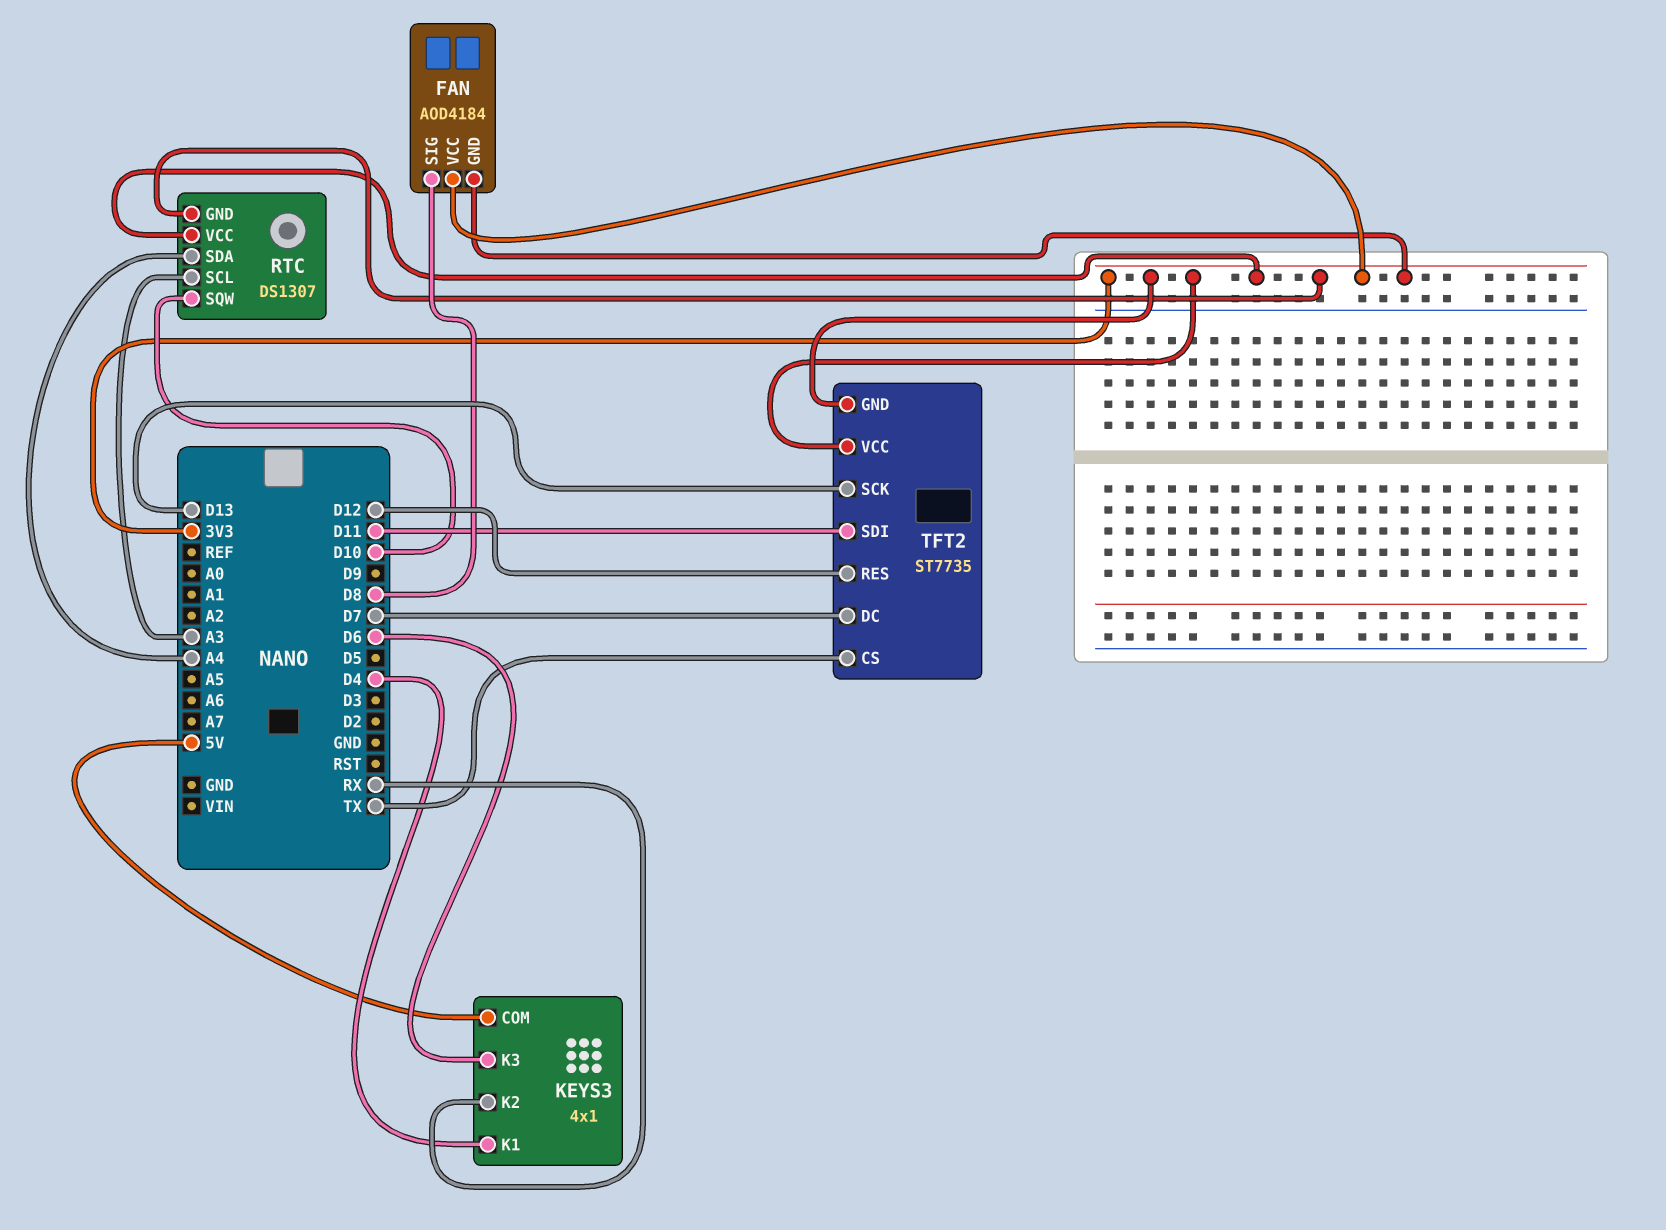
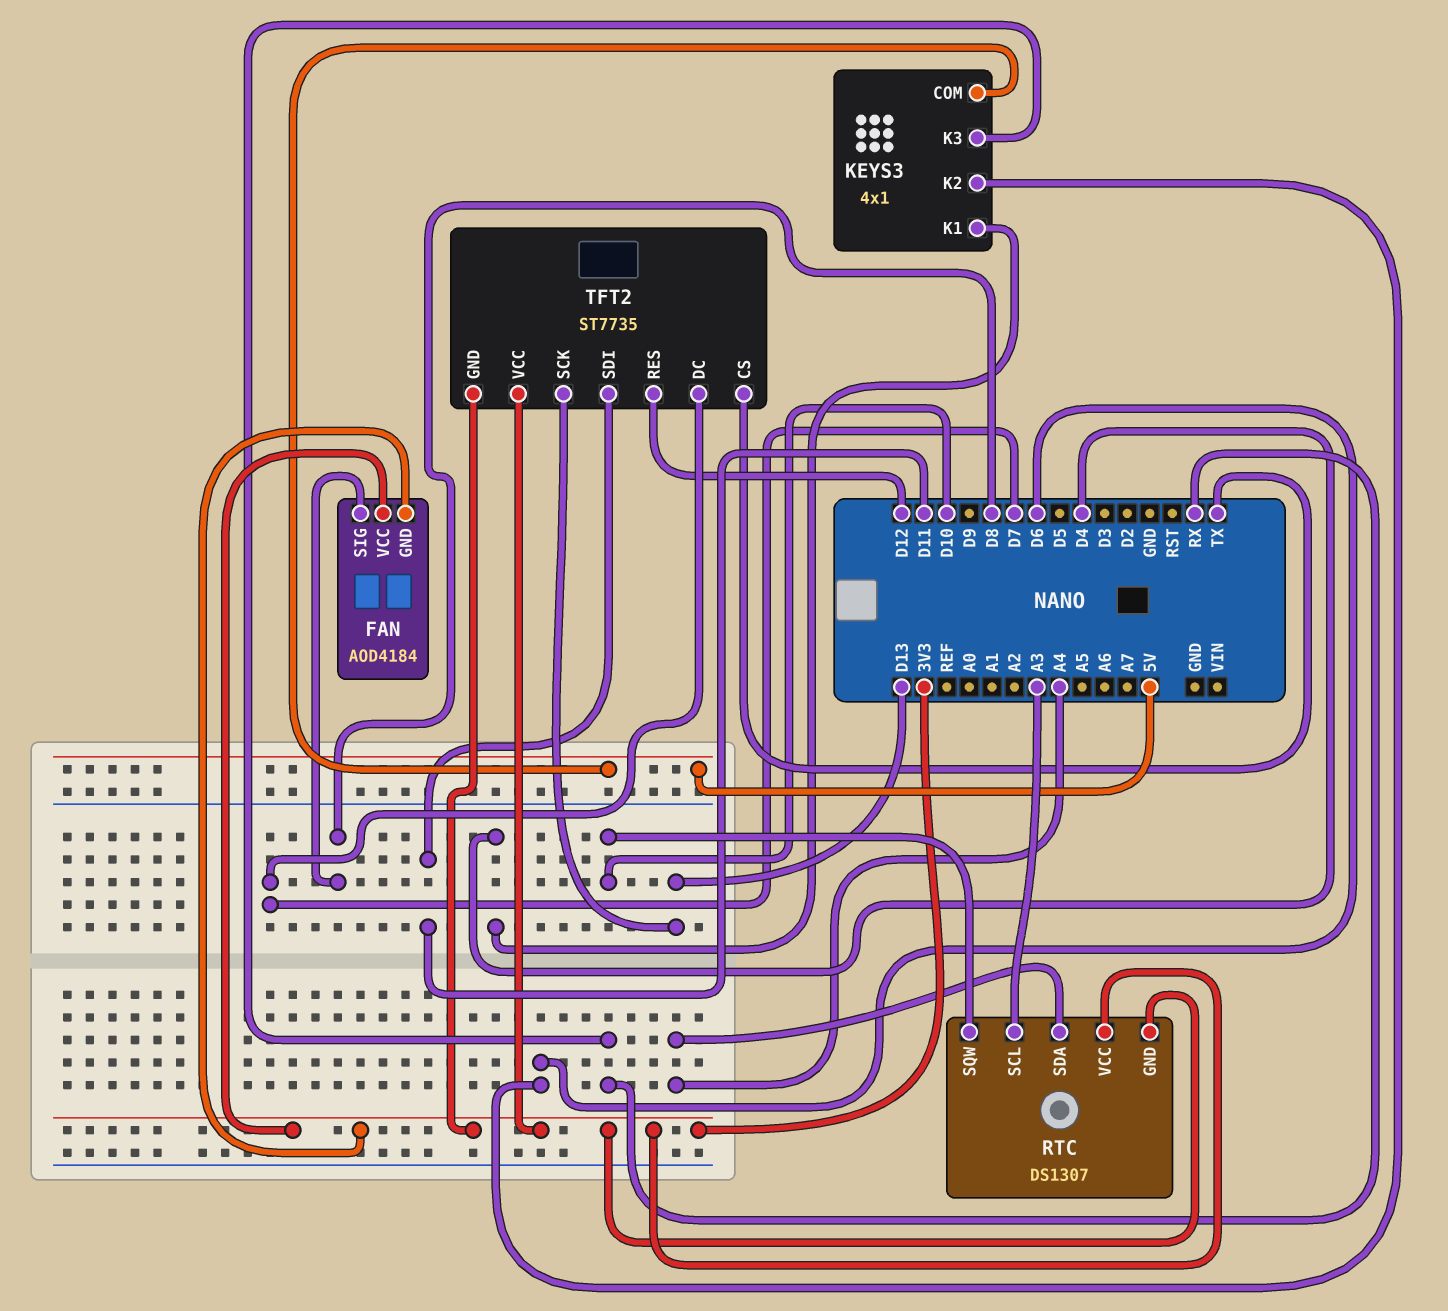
KEYS3 pin K2: RX -> D6
KEYS3 pin K3: D6 -> RX

